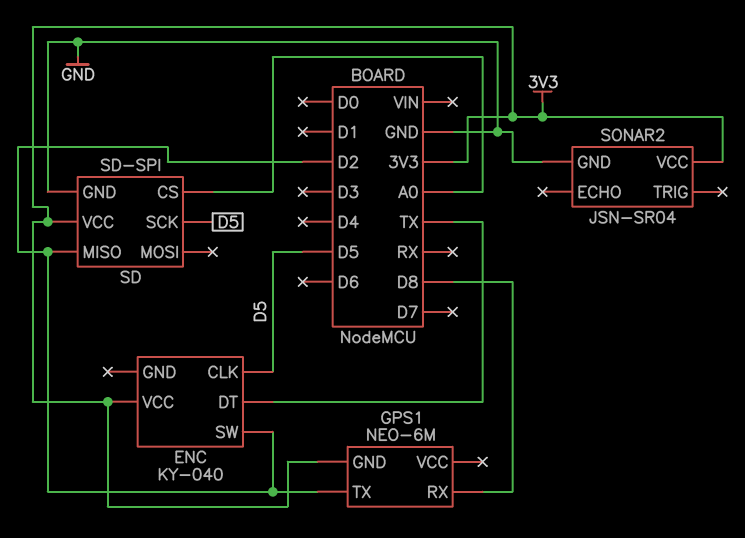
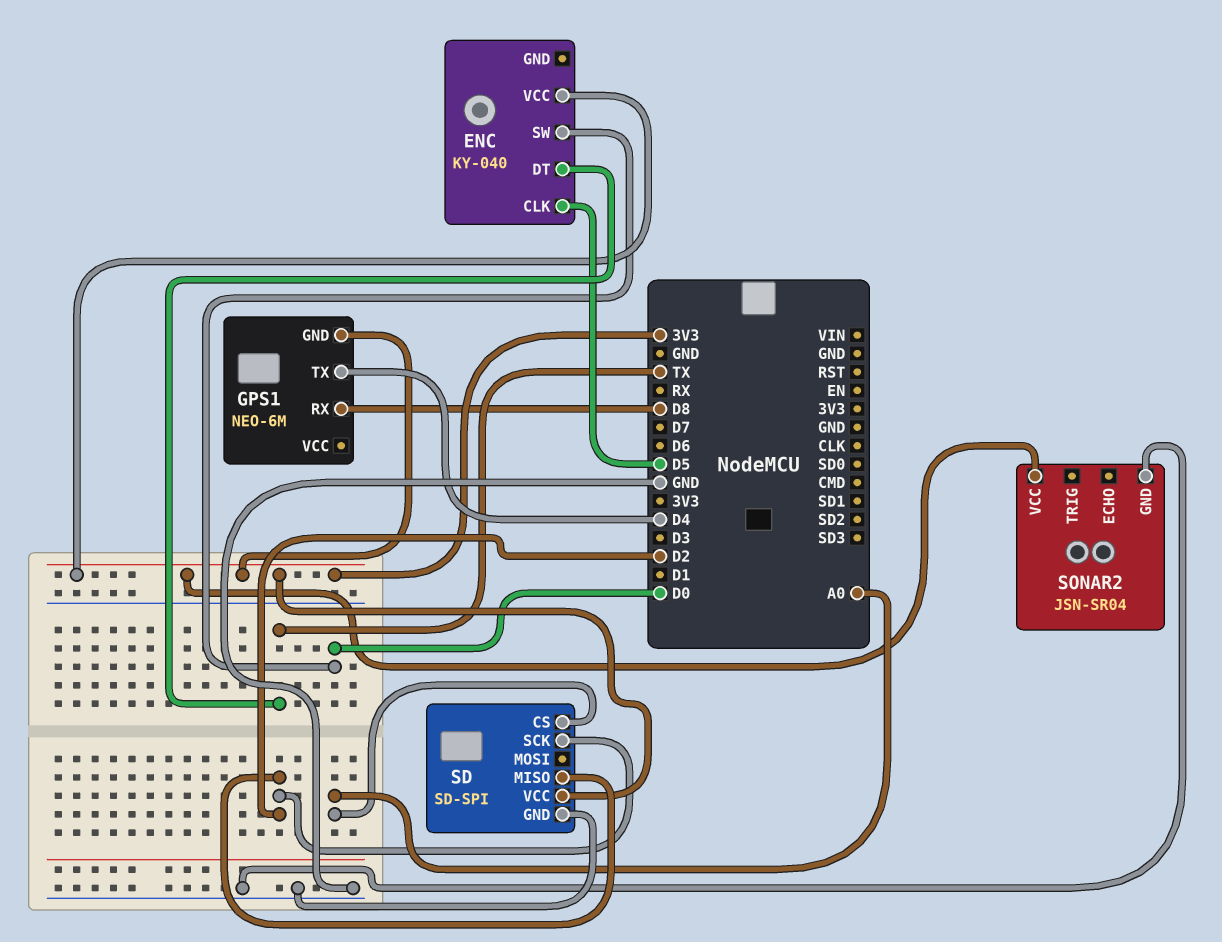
ENC pin SW: D2 -> D0
GPS1 pin TX: D2 -> D4
SD pin SCK: D5 -> D2

